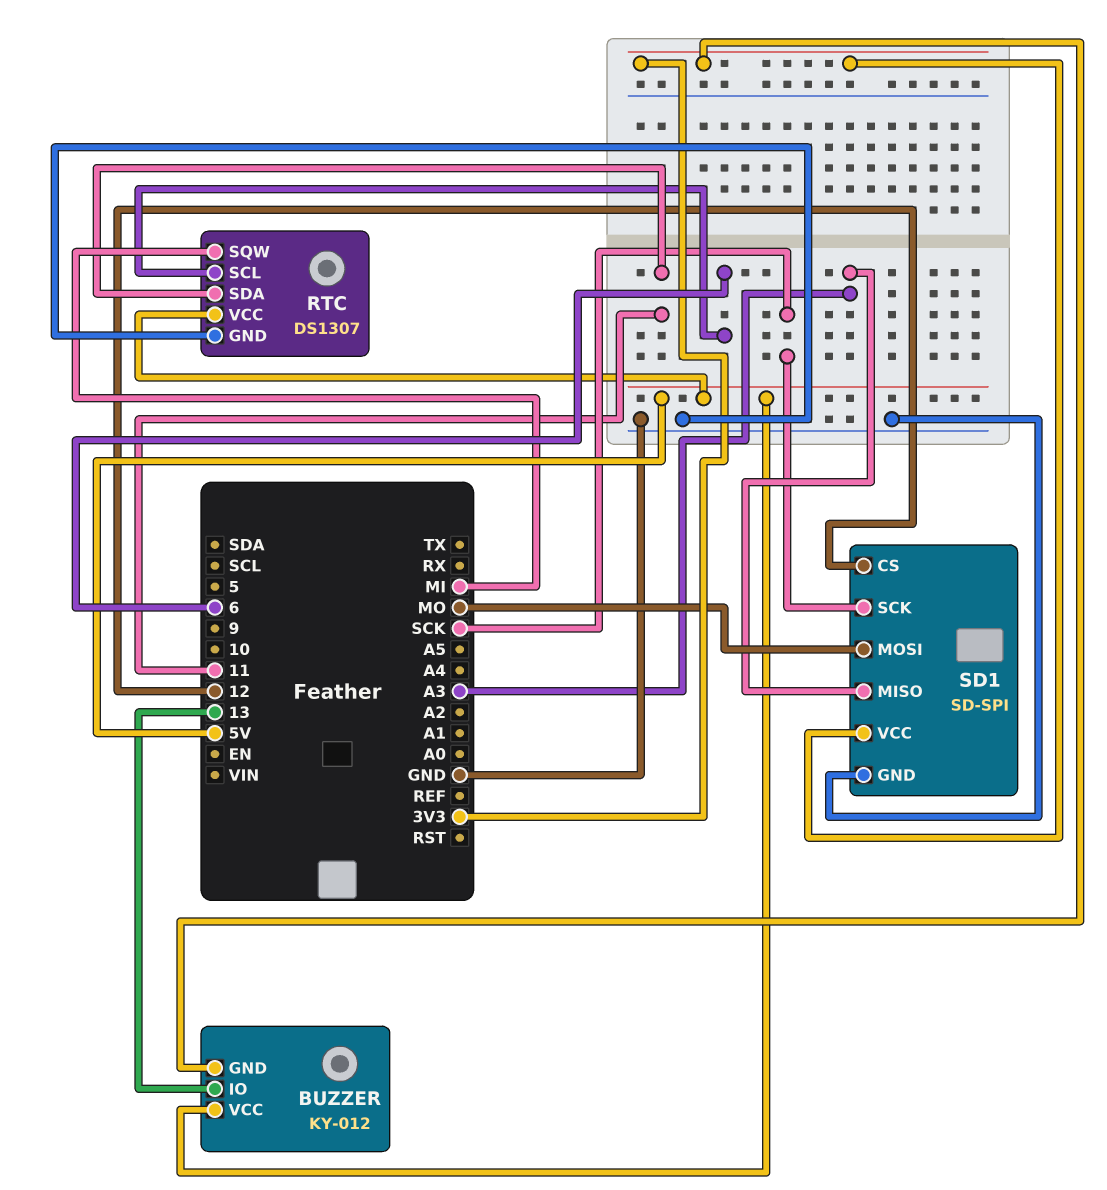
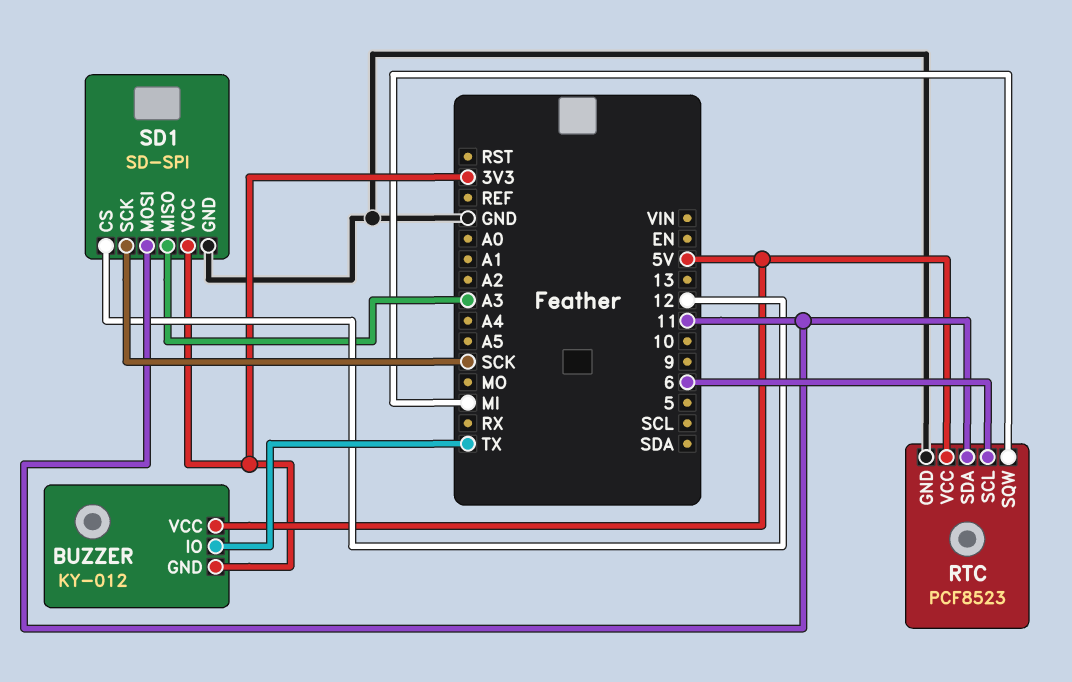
BUZZER pin IO: 13 -> TX
RTC: DS1307 -> PCF8523
SD1 pin MOSI: MO -> 11

